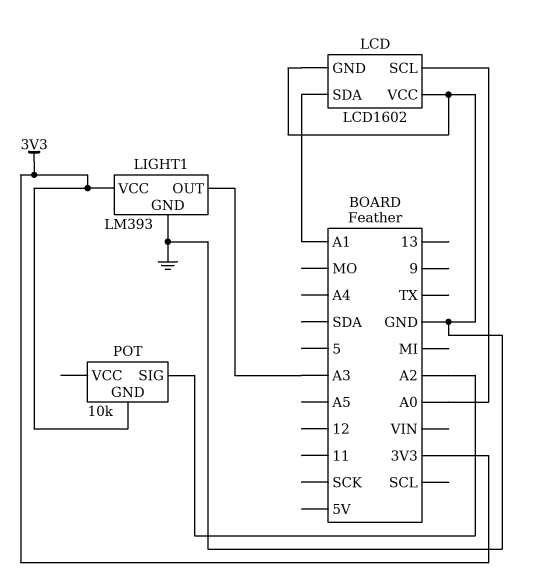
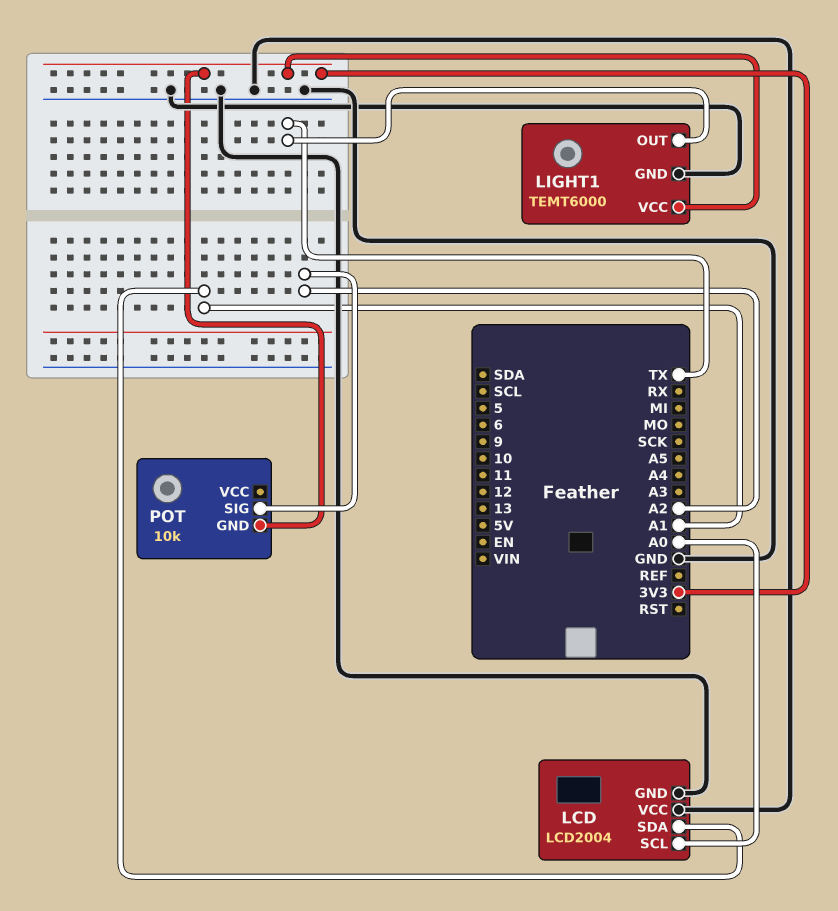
LCD: LCD1602 -> LCD2004
LIGHT1: LM393 -> TEMT6000
LIGHT1 pin OUT: A3 -> TX

